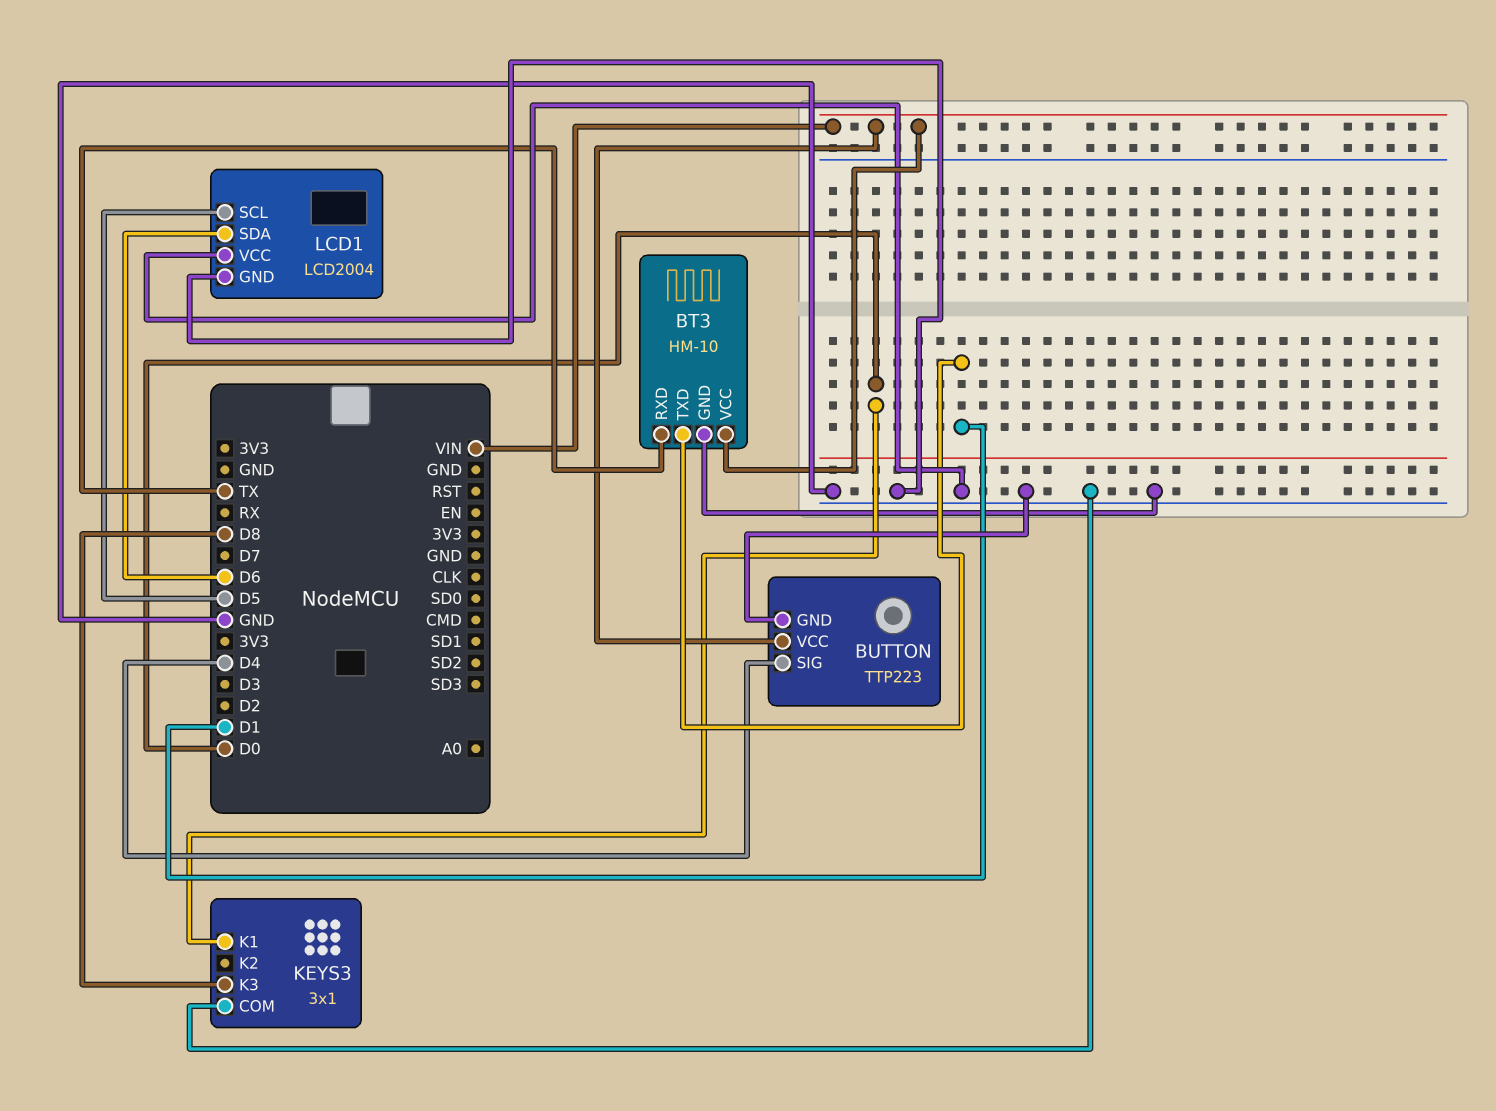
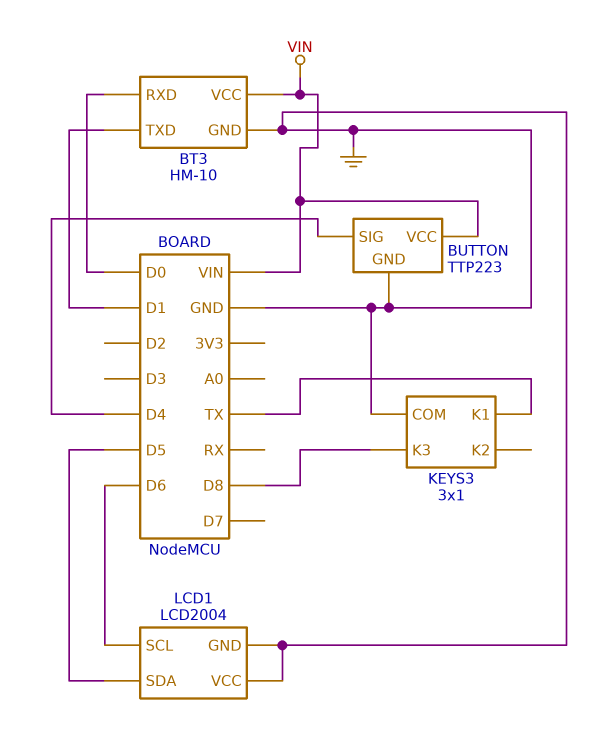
BT3 pin RXD: TX -> D0
KEYS3 pin K1: D0 -> TX
LCD1 pin SCL: D5 -> D6
LCD1 pin SDA: D6 -> D5

